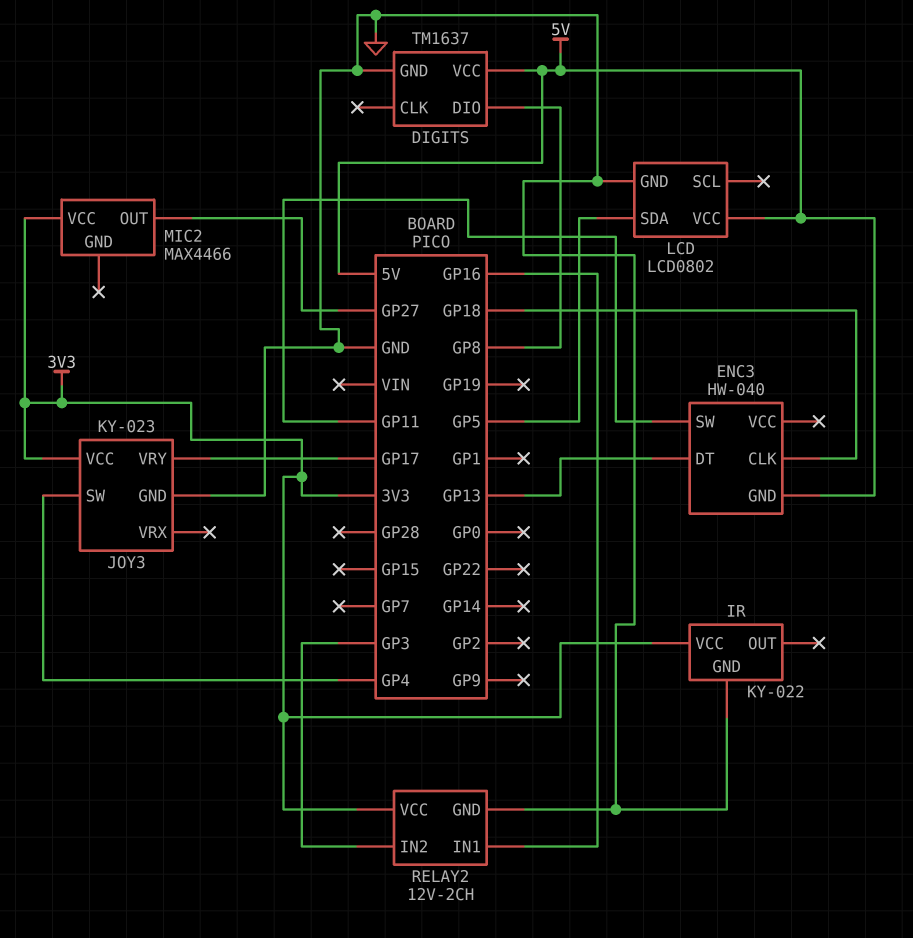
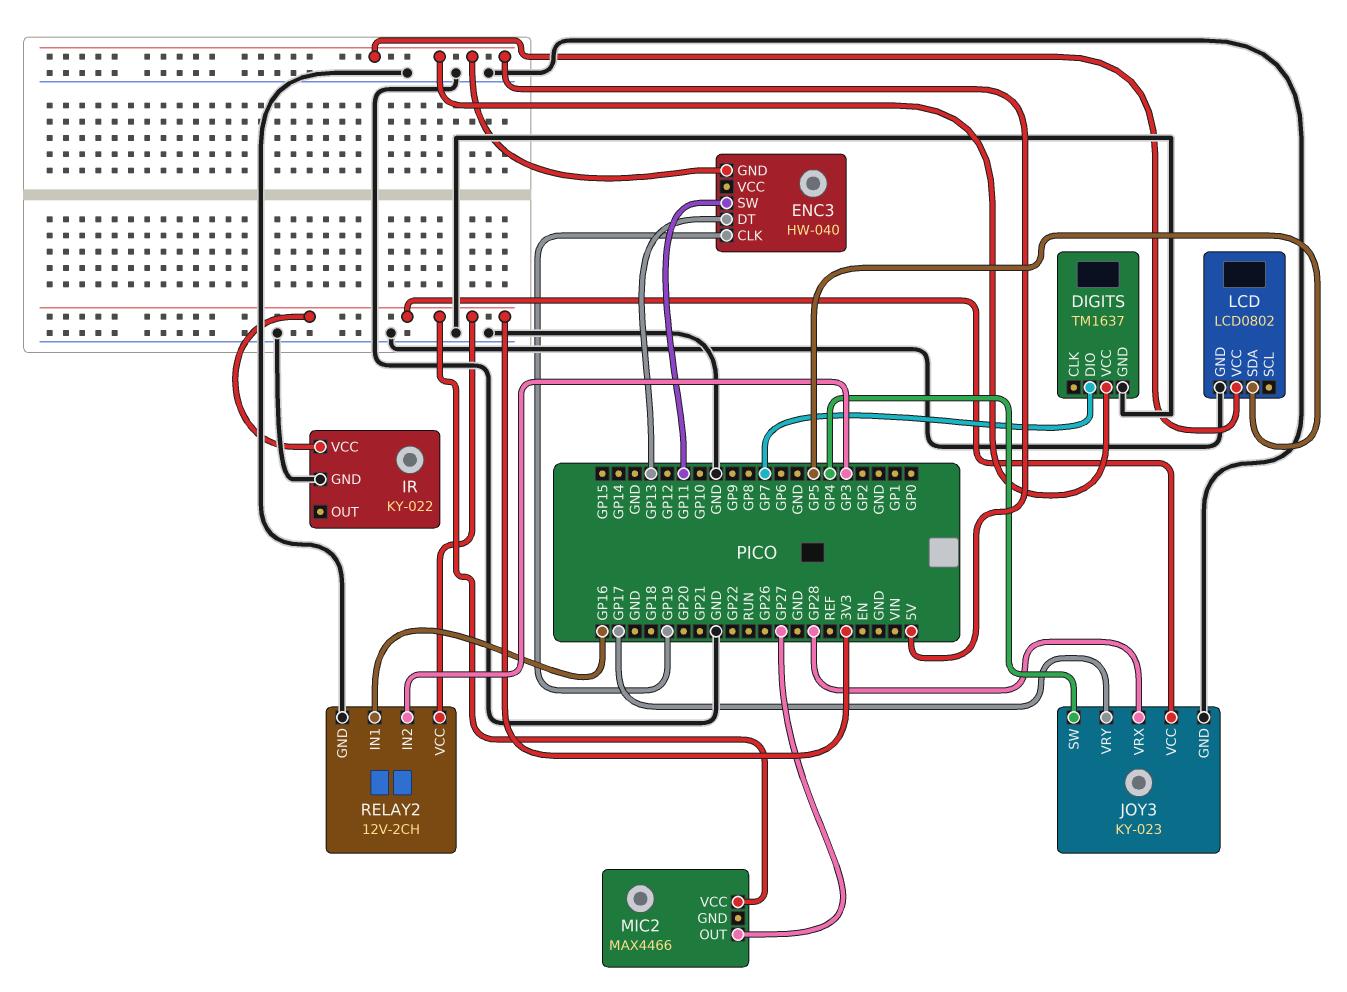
DIGITS pin DIO: GP8 -> GP7
ENC3 pin CLK: GP18 -> GP19
JOY3 pin VRX: none -> GP28

